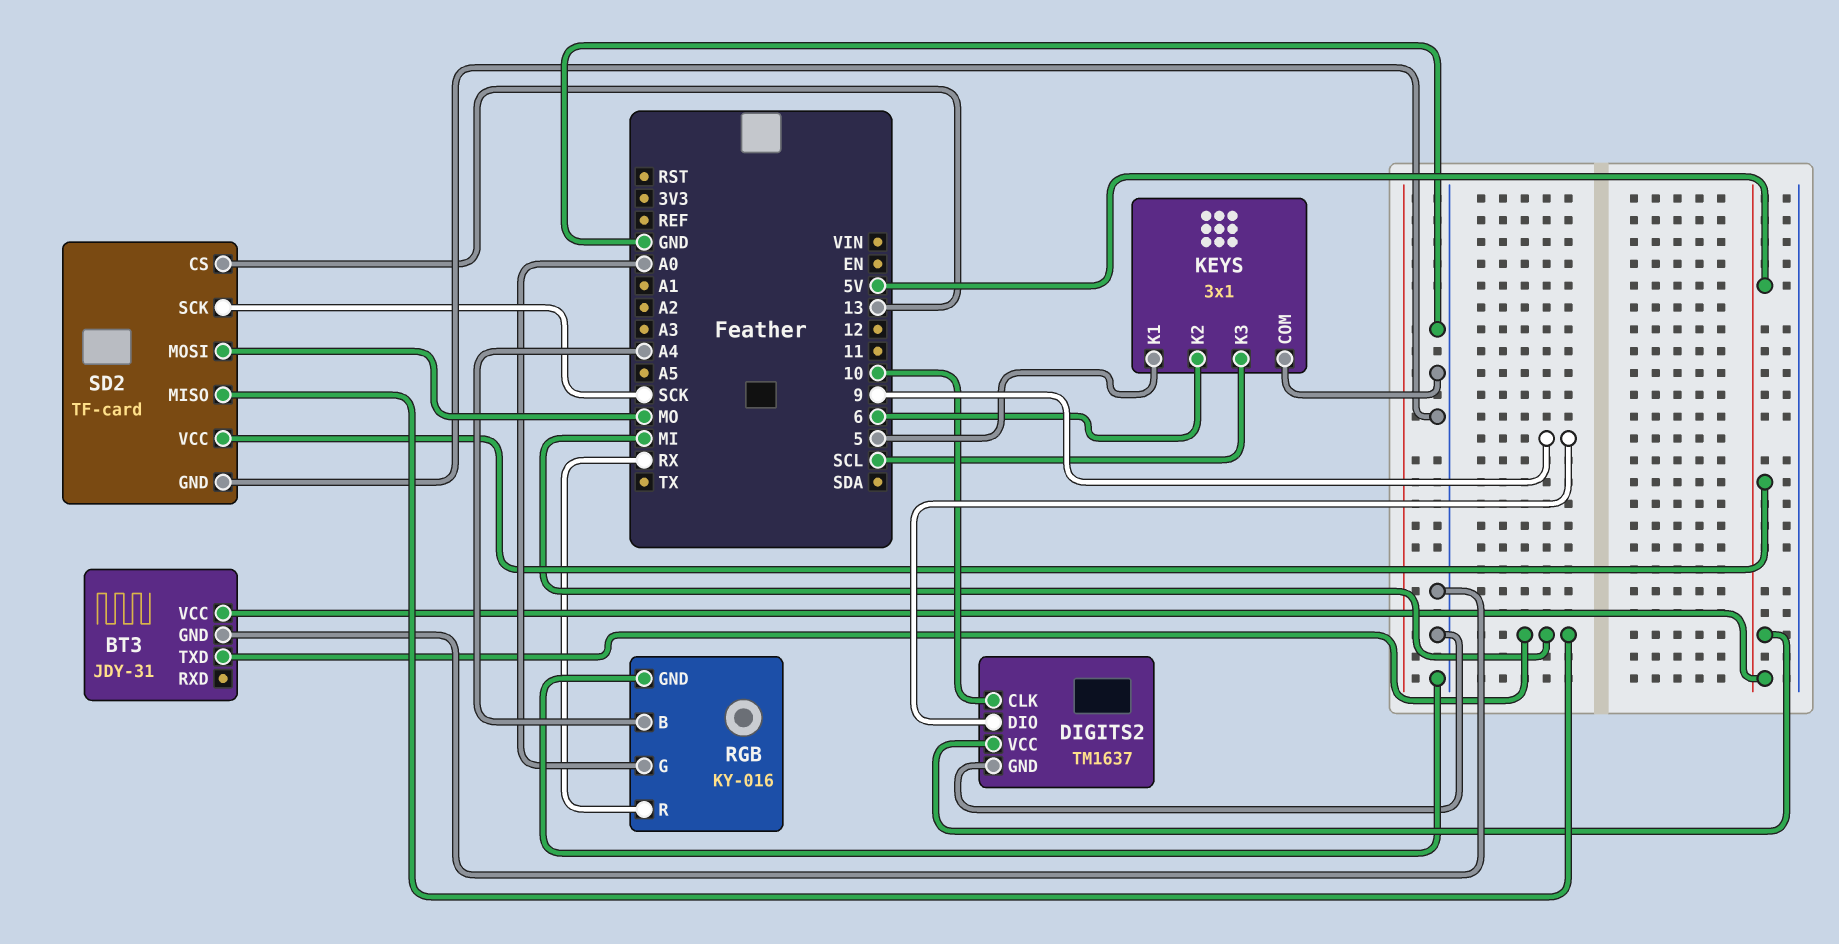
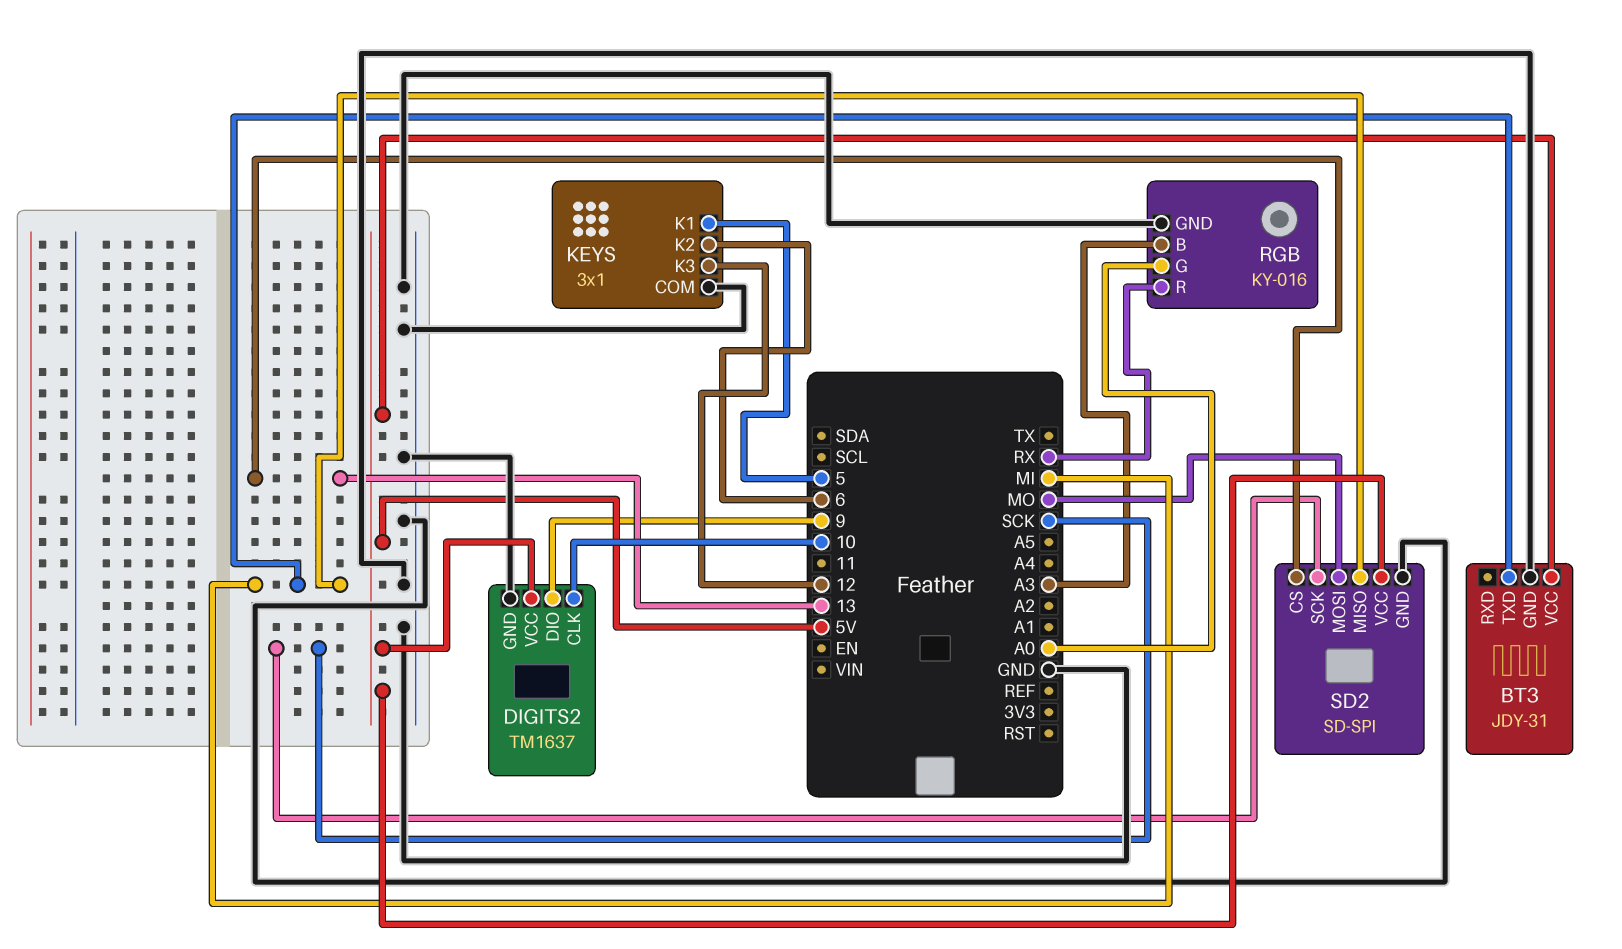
KEYS pin K3: SCL -> 12
RGB pin B: A4 -> A3
SD2: TF-card -> SD-SPI

